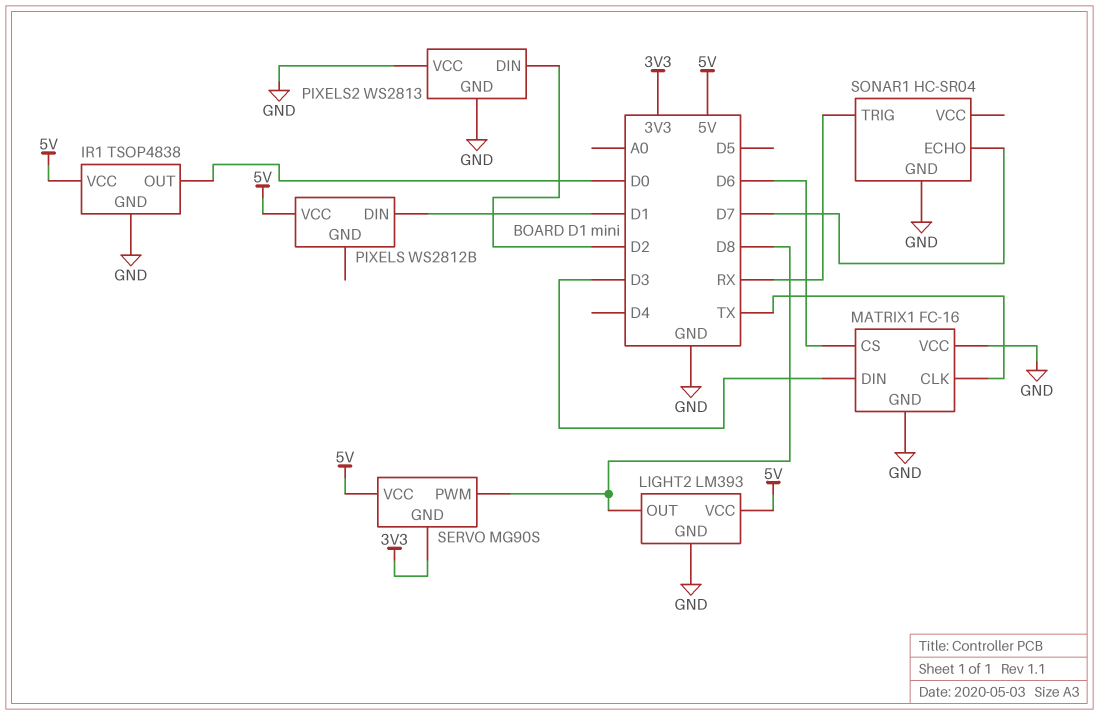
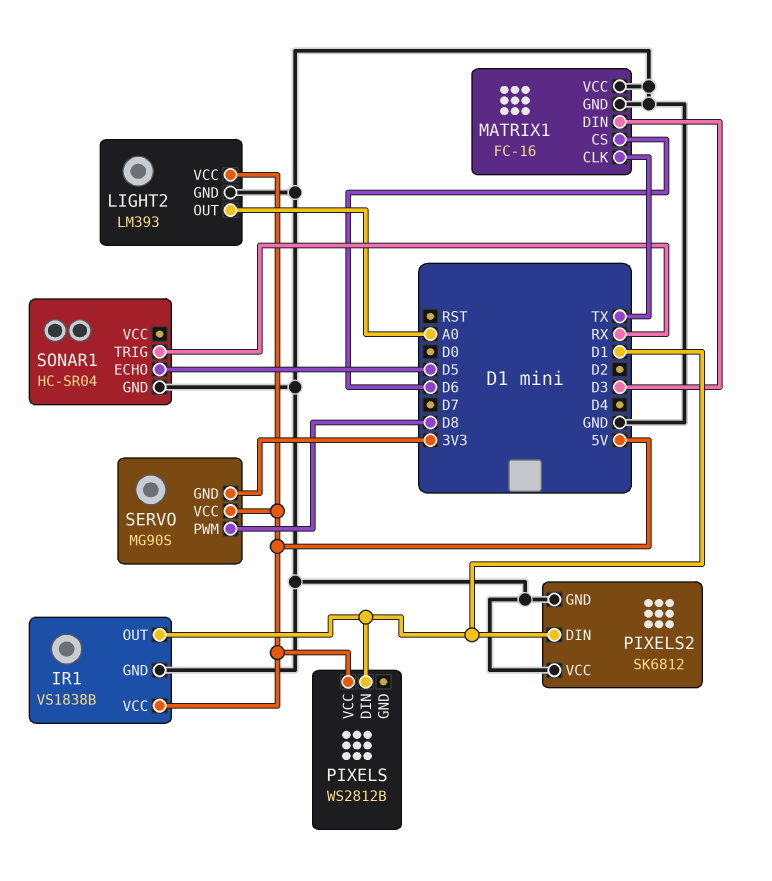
IR1: TSOP4838 -> VS1838B
IR1 pin OUT: D0 -> D1
LIGHT2 pin OUT: D8 -> A0
PIXELS2: WS2813 -> SK6812
PIXELS2 pin DIN: D2 -> D1
SONAR1 pin ECHO: D7 -> D5

